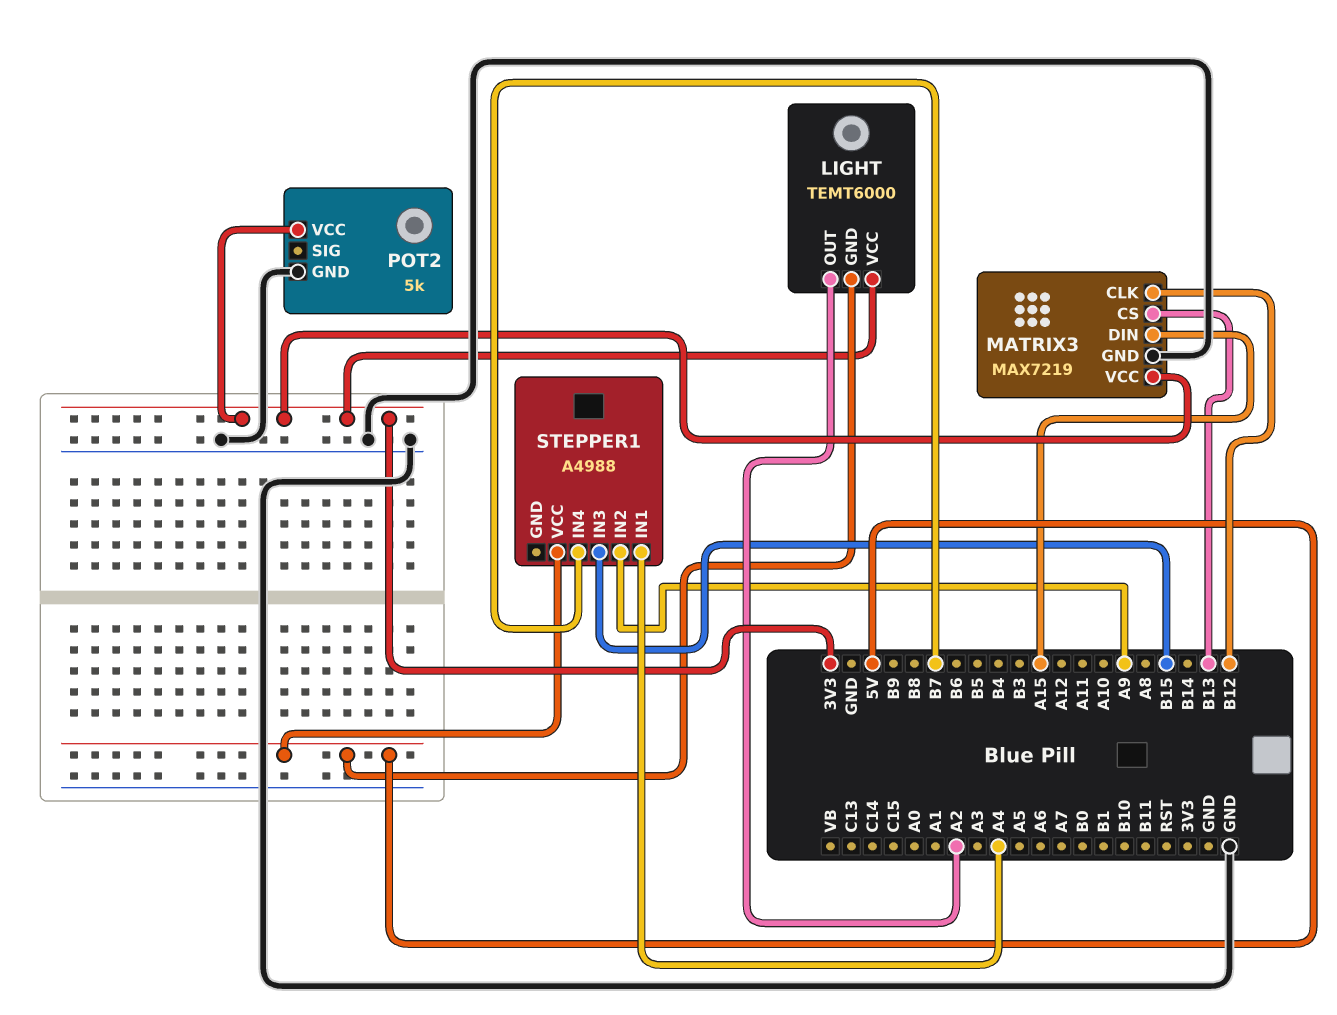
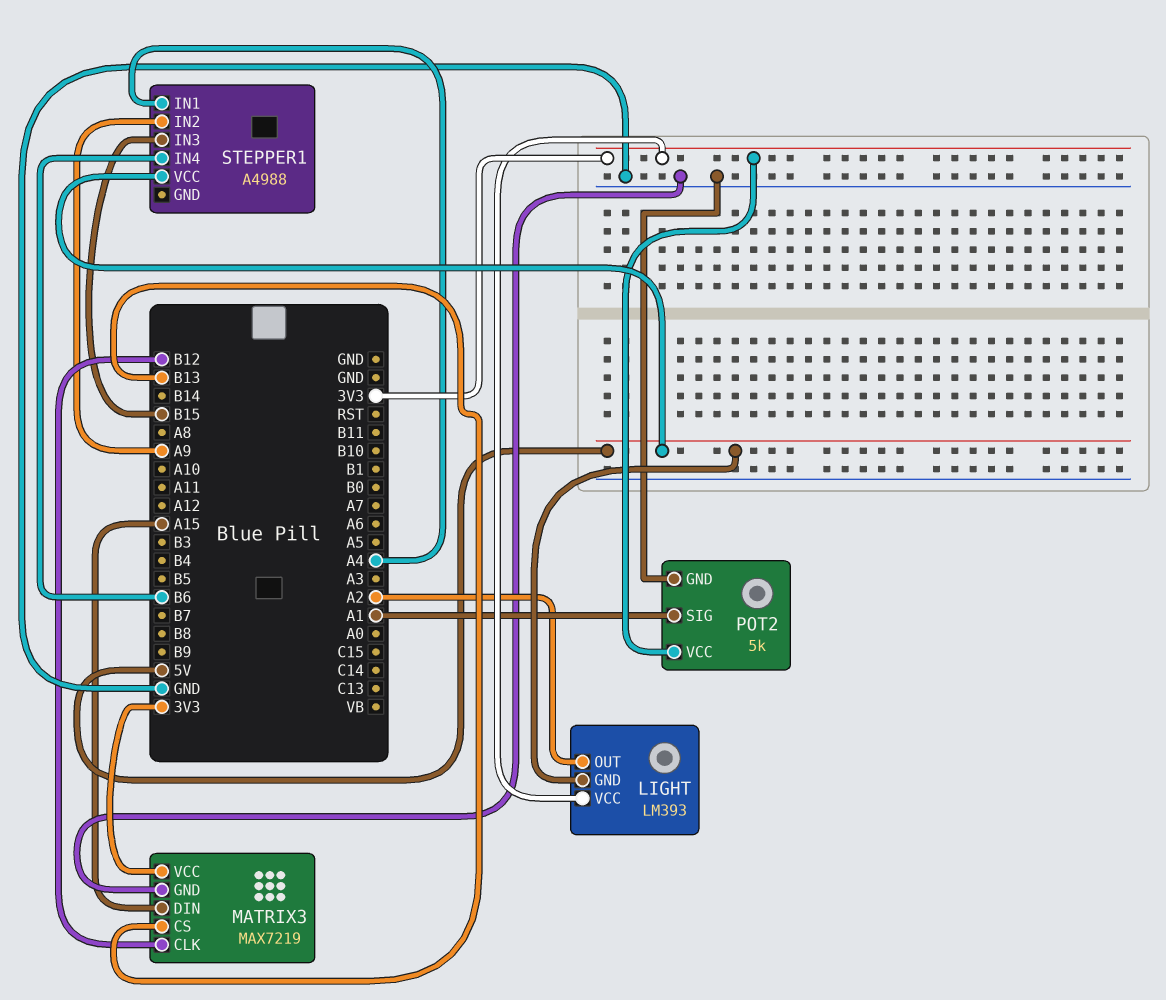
LIGHT: TEMT6000 -> LM393
POT2 pin SIG: none -> A1
STEPPER1 pin IN4: B7 -> B6

